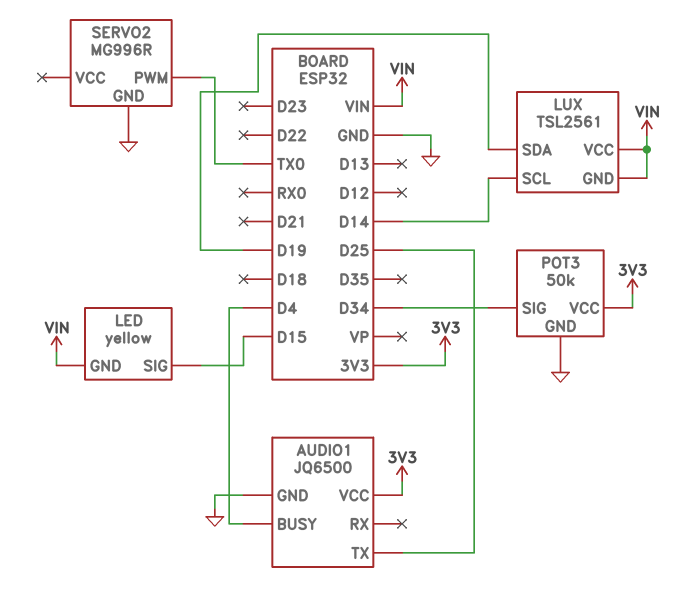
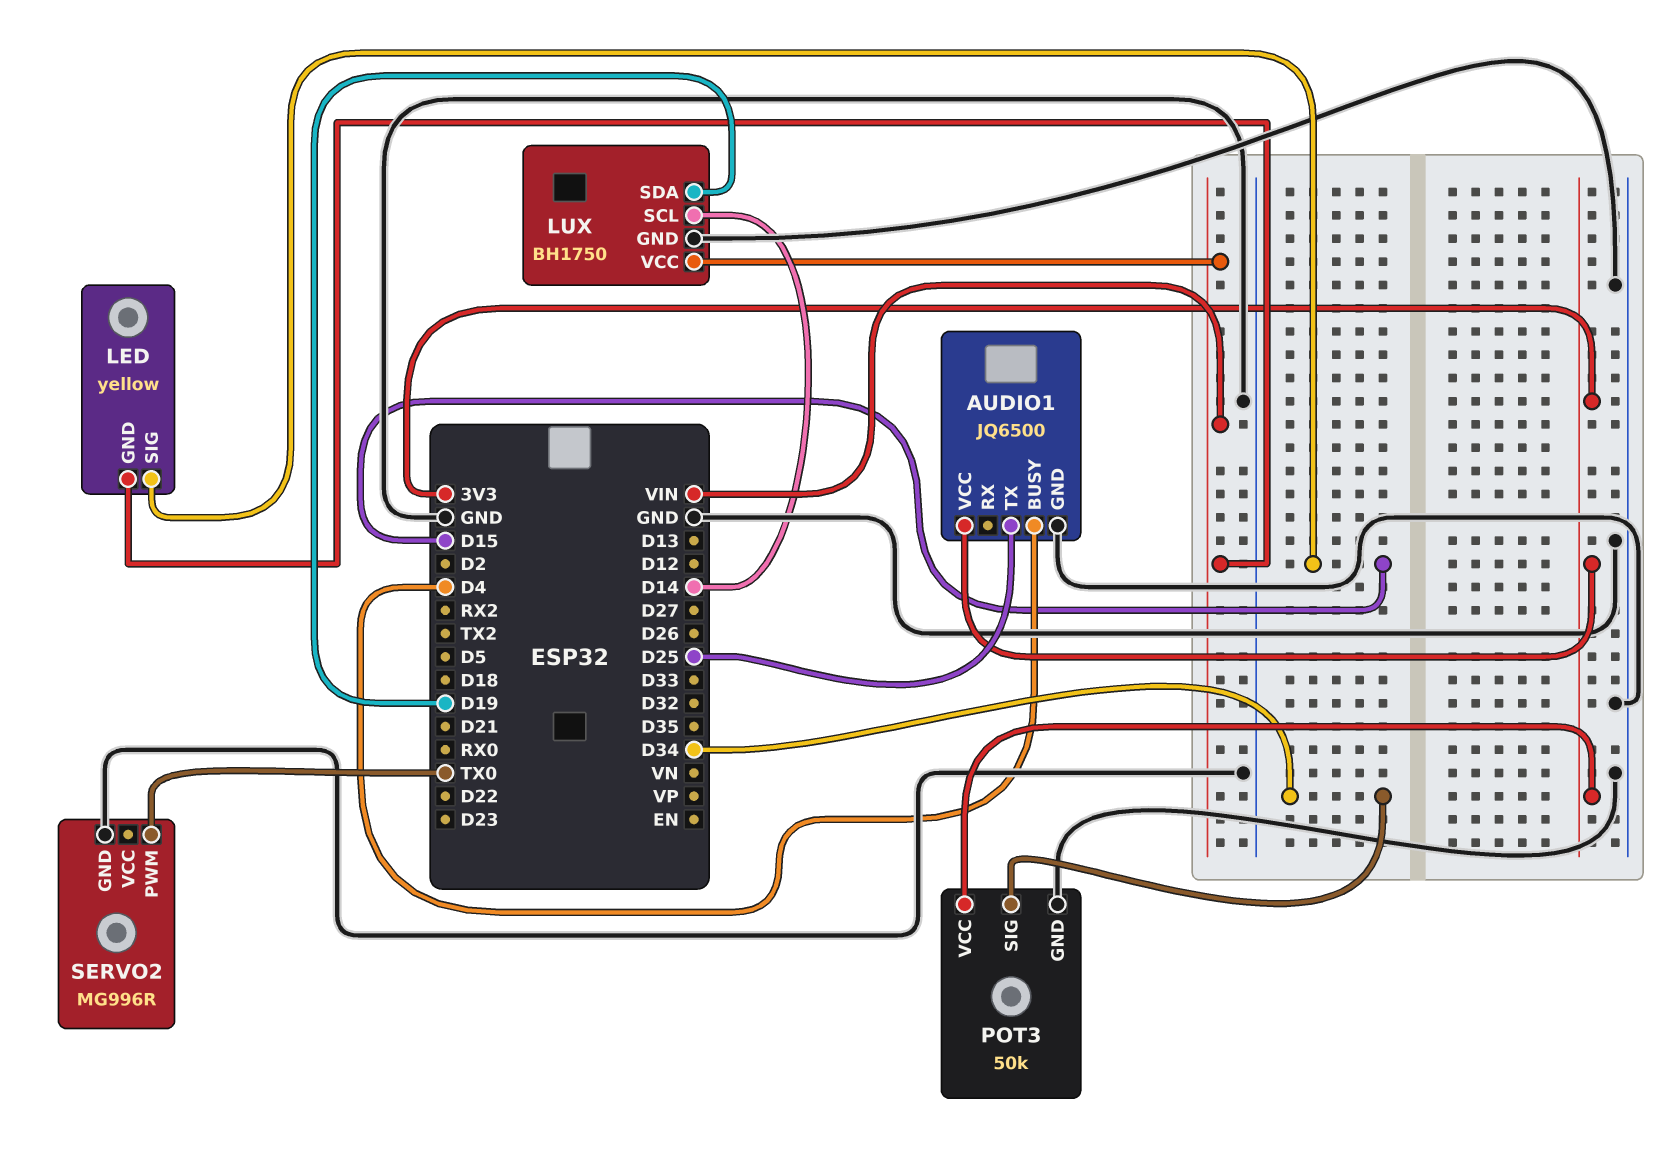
LUX: TSL2561 -> BH1750
LUX pin GND: VIN -> GND

